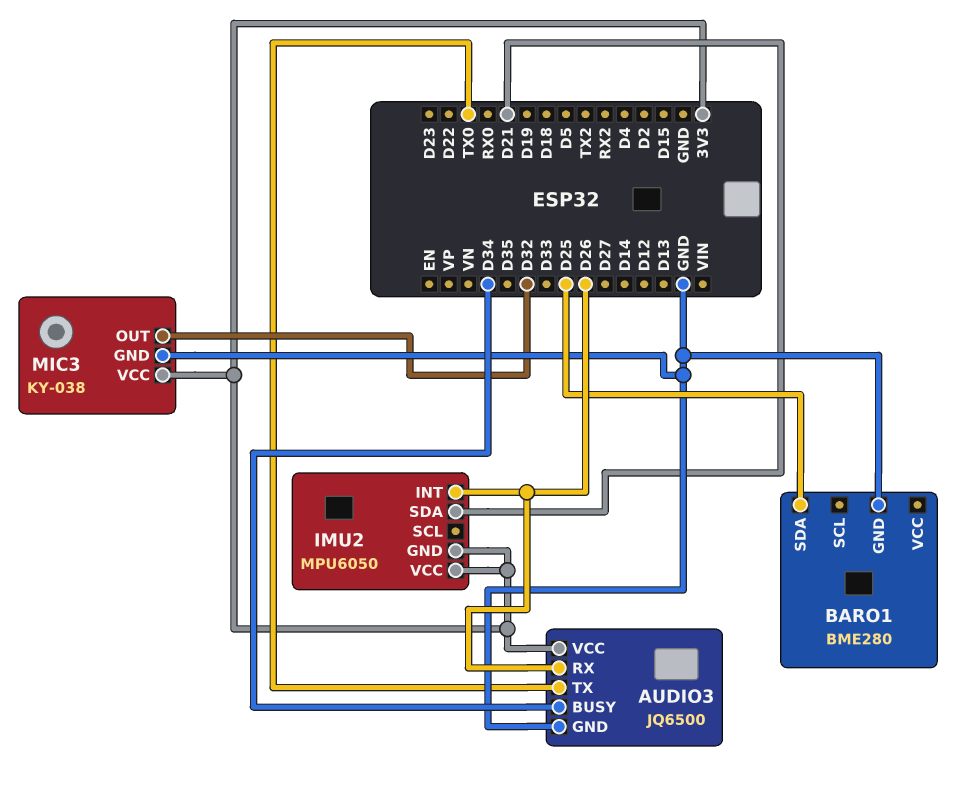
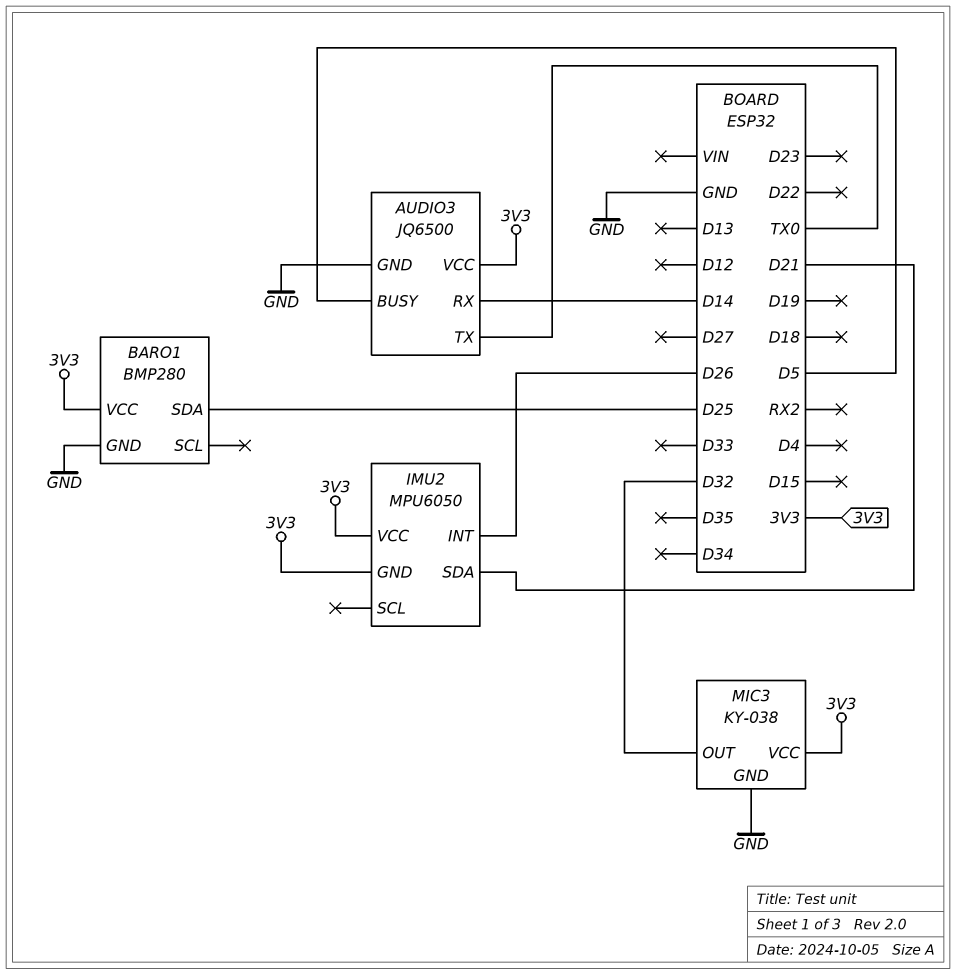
AUDIO3 pin BUSY: D34 -> D5
AUDIO3 pin RX: D26 -> D14
BARO1: BME280 -> BMP280
BARO1 pin VCC: none -> 3V3

